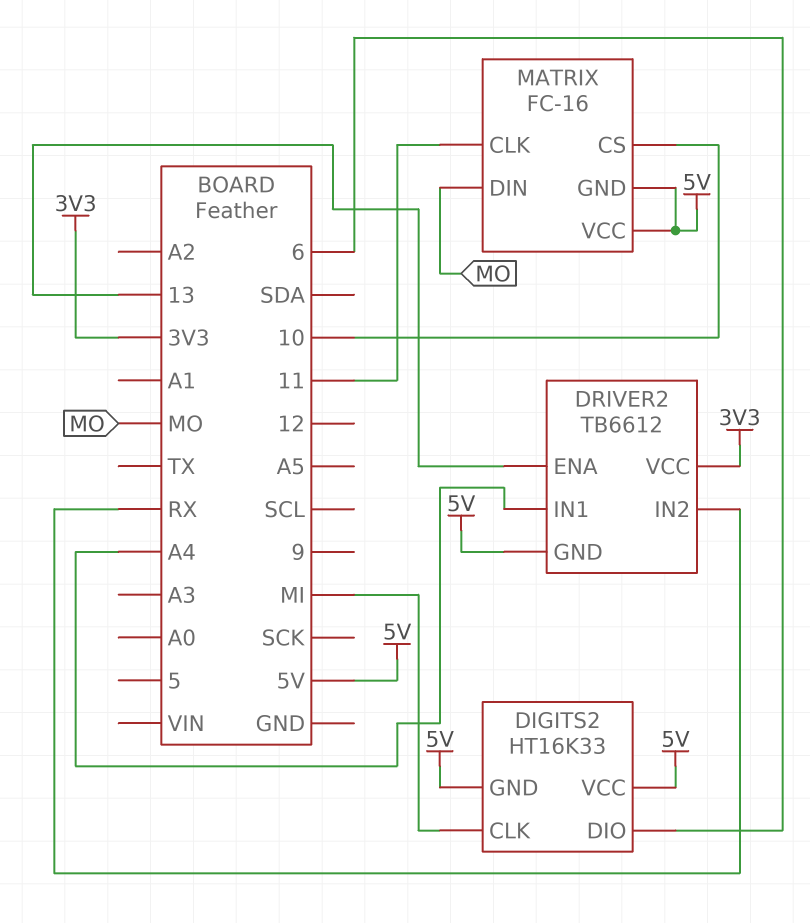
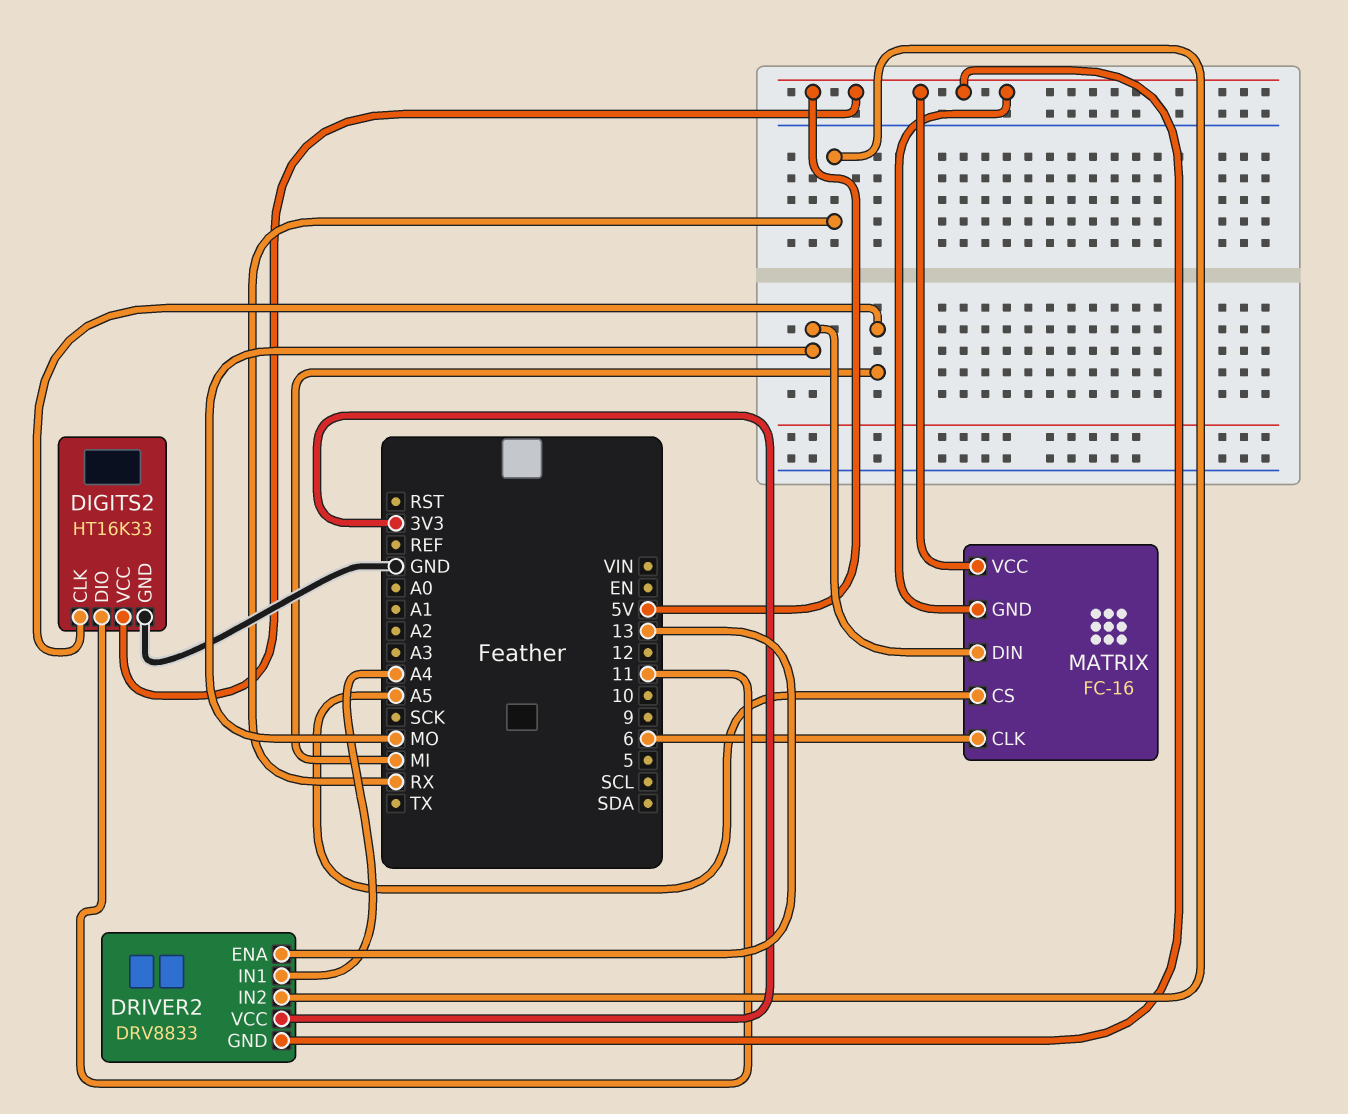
DIGITS2 pin DIO: 6 -> 11
DIGITS2 pin GND: 5V -> GND
DRIVER2: TB6612 -> DRV8833
MATRIX pin CLK: 11 -> 6
MATRIX pin CS: 10 -> A5

